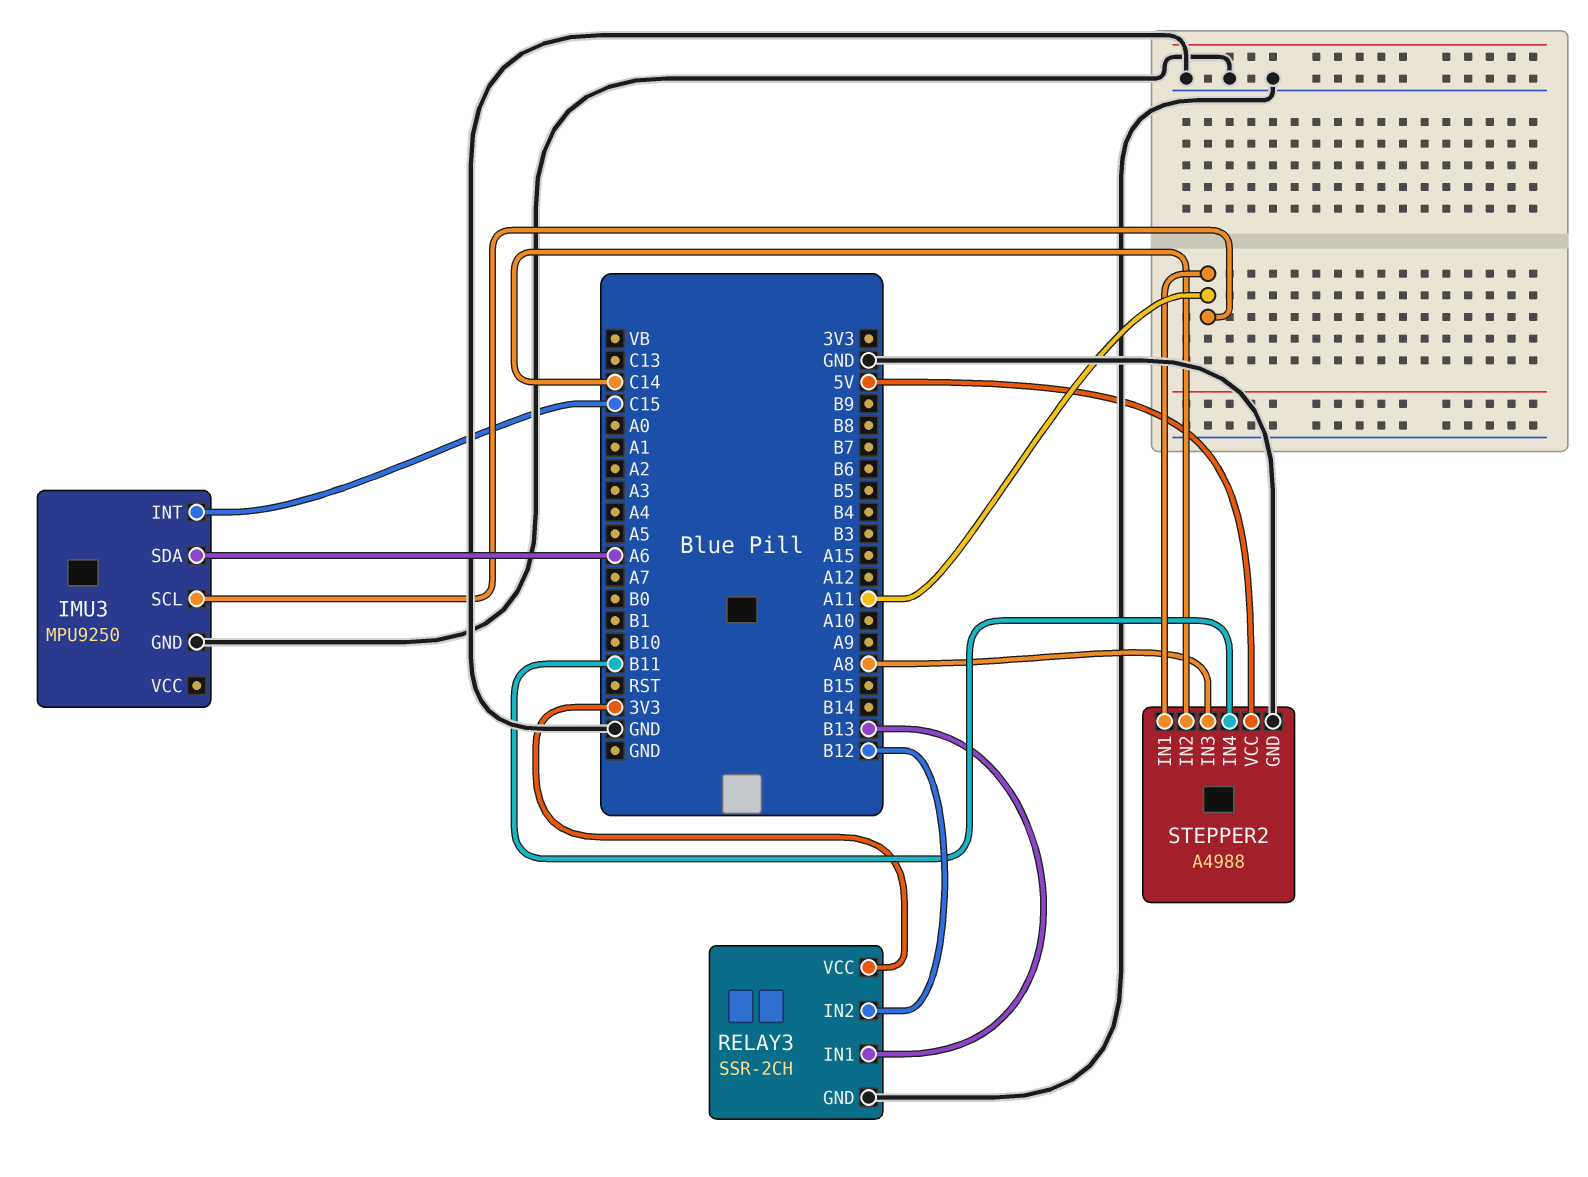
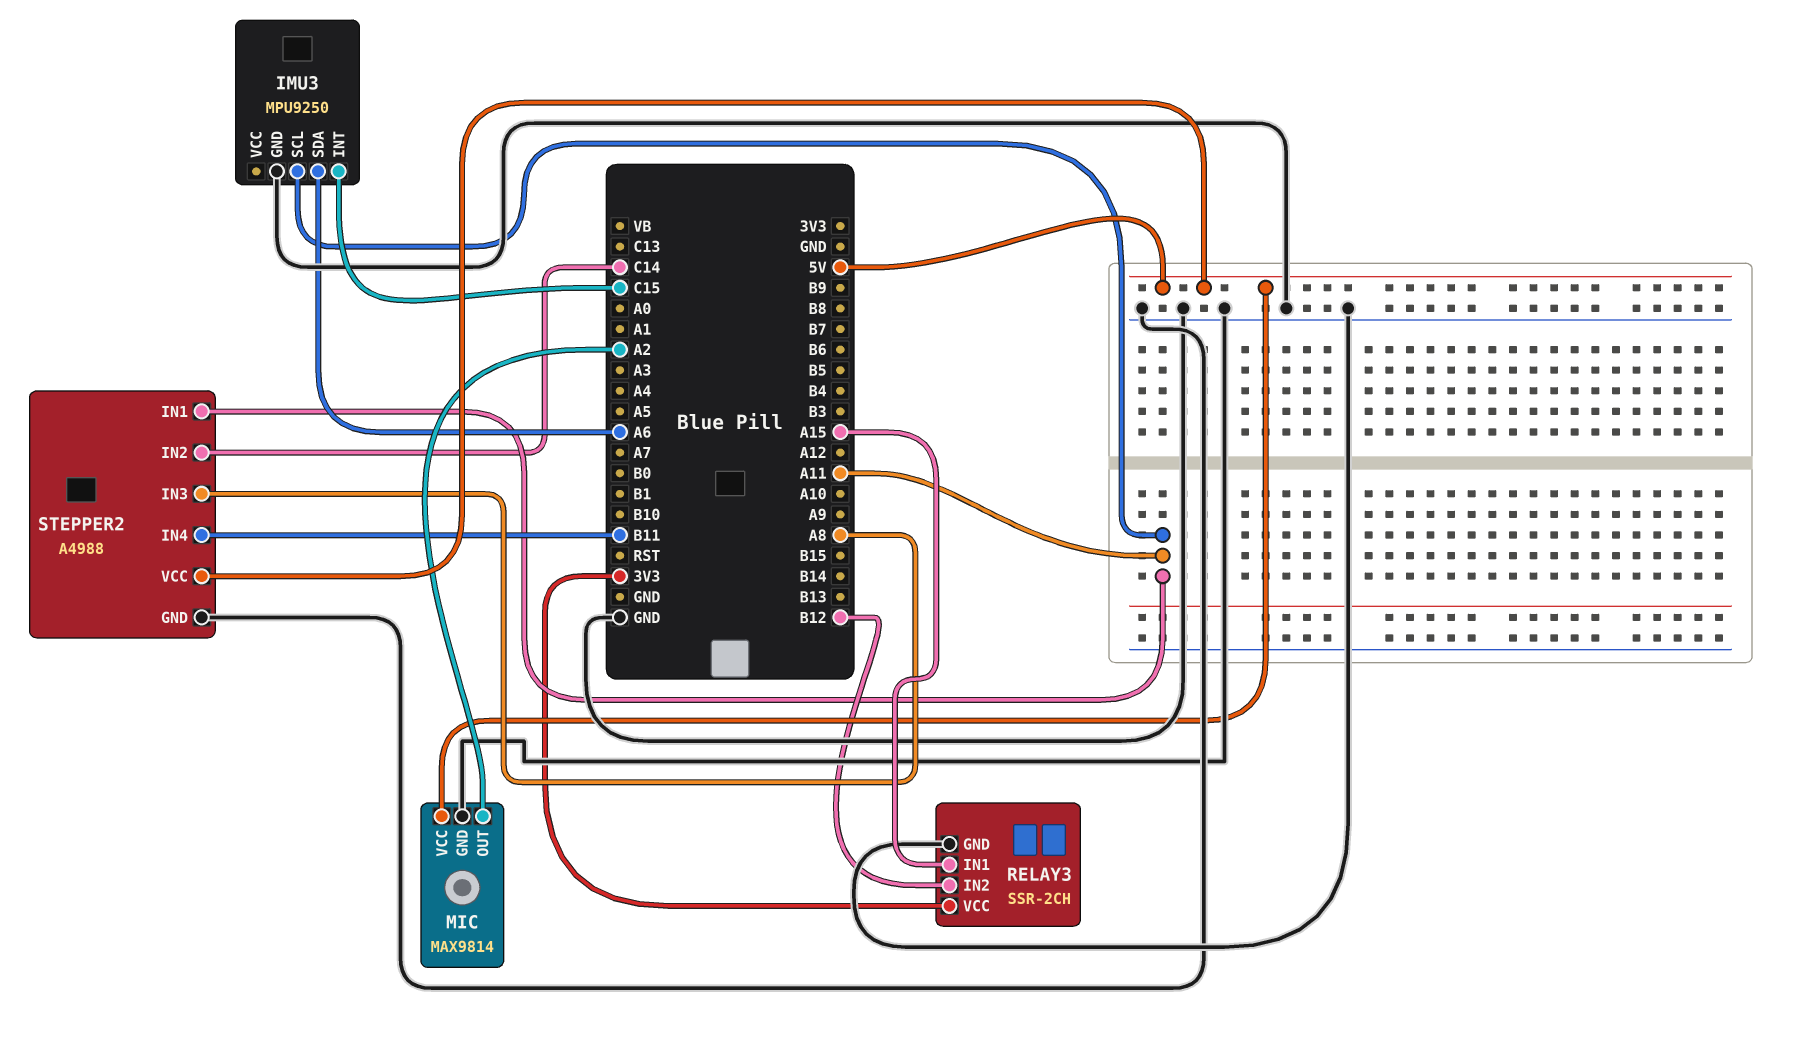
MIC: none -> MAX9814
MIC pin GND: none -> GND
MIC pin OUT: none -> A2
MIC pin VCC: none -> 5V
RELAY3 pin IN1: B13 -> A15

